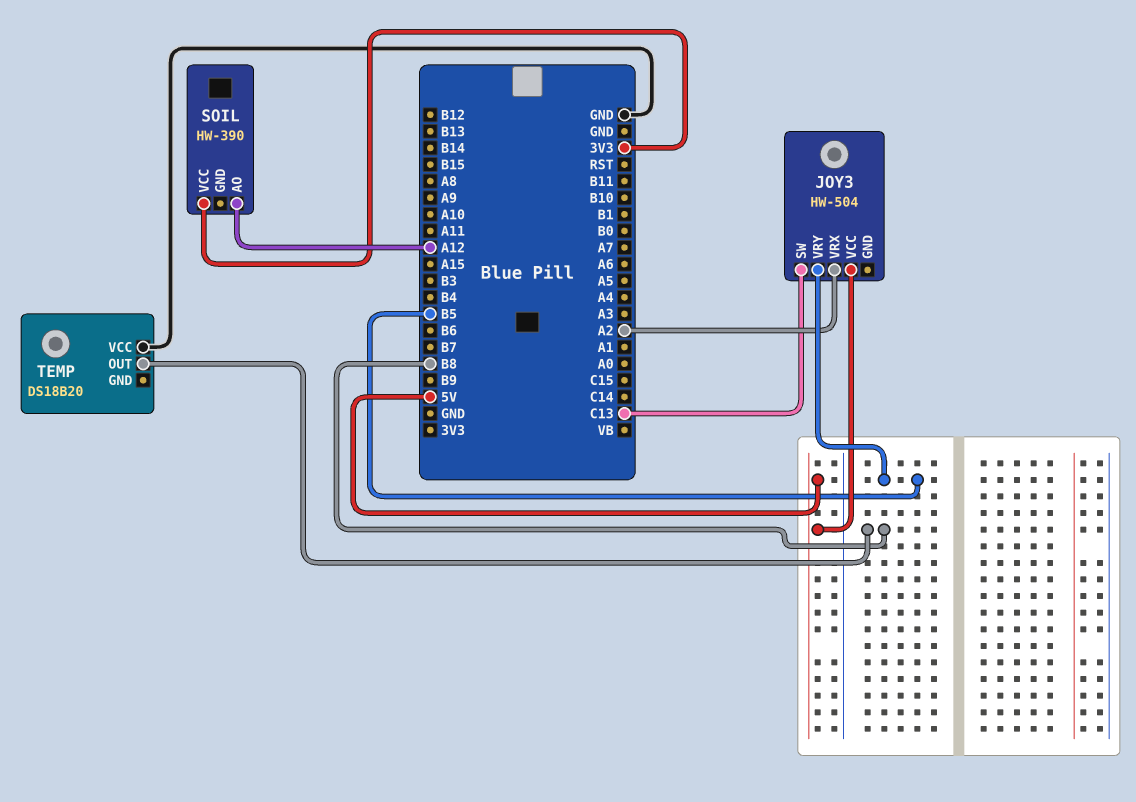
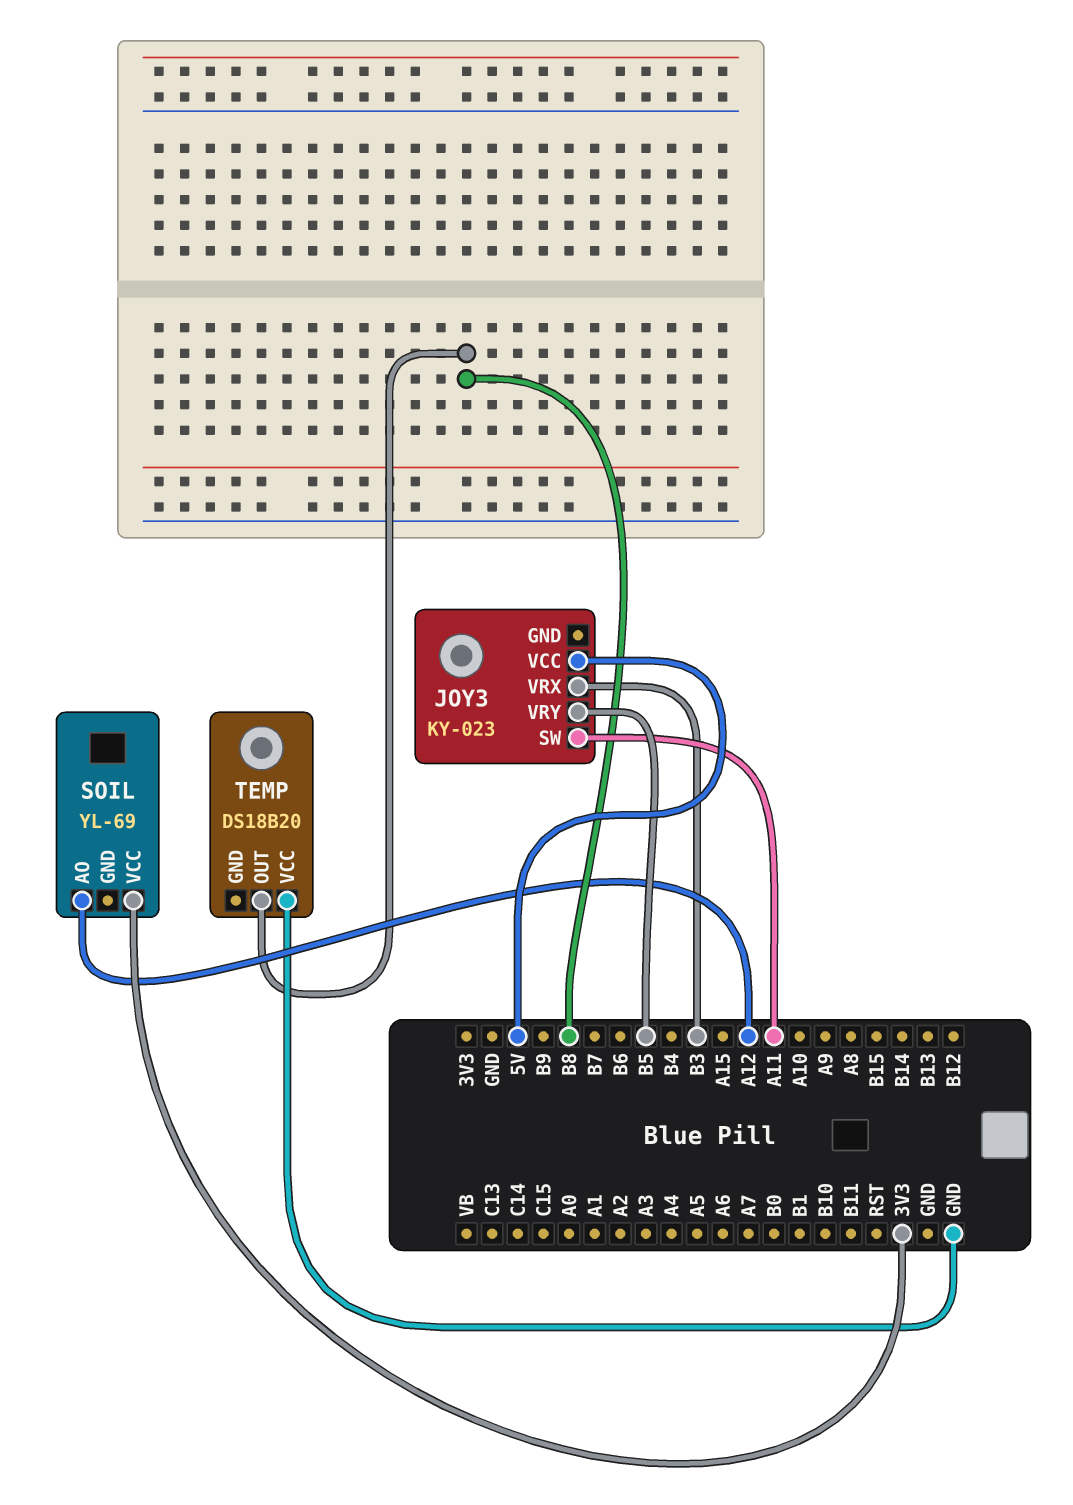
JOY3: HW-504 -> KY-023
JOY3 pin SW: C13 -> A11
JOY3 pin VRX: A2 -> B3
SOIL: HW-390 -> YL-69

